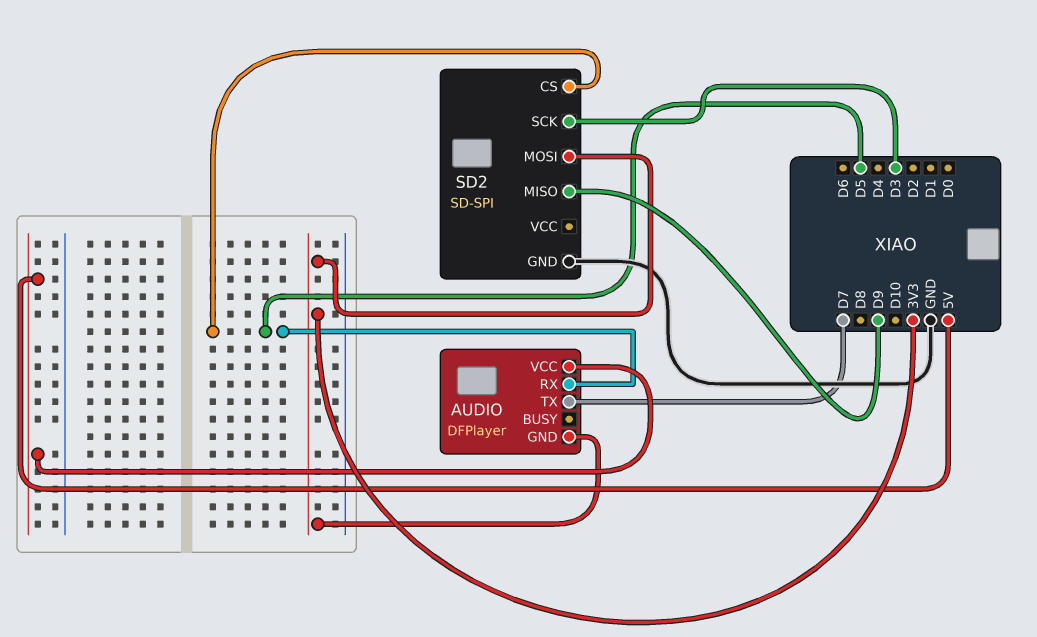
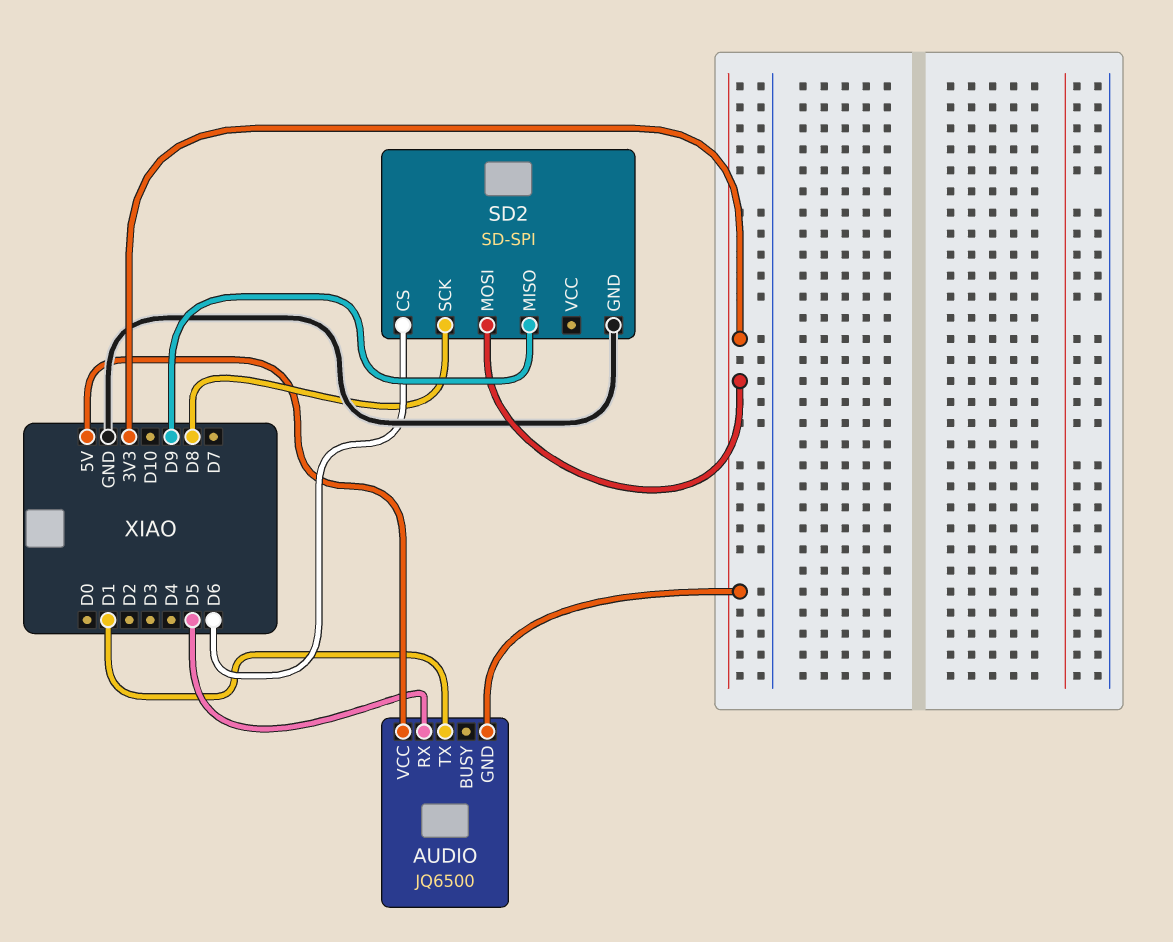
AUDIO: DFPlayer -> JQ6500
AUDIO pin TX: D7 -> D1
SD2 pin CS: D5 -> D6
SD2 pin SCK: D3 -> D8

